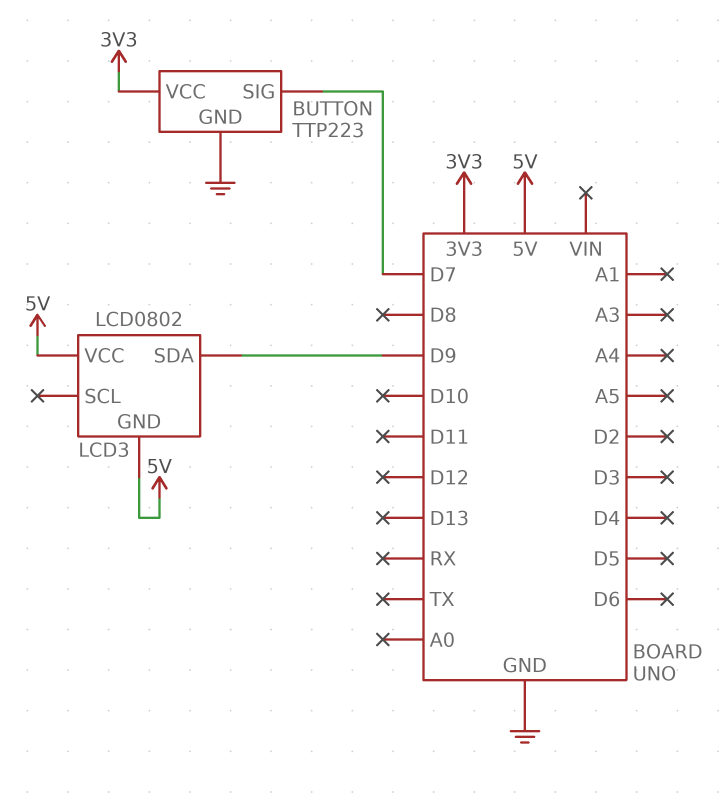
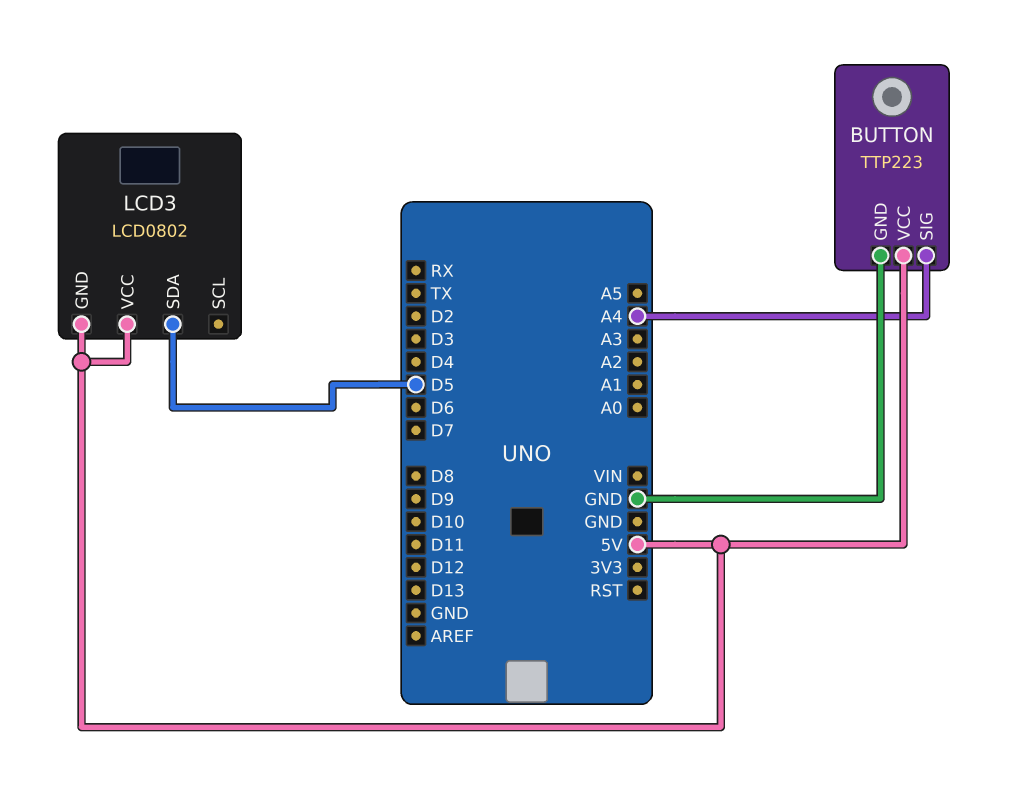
BUTTON pin SIG: D7 -> A4
BUTTON pin VCC: 3V3 -> 5V
LCD3 pin SDA: D9 -> D5

